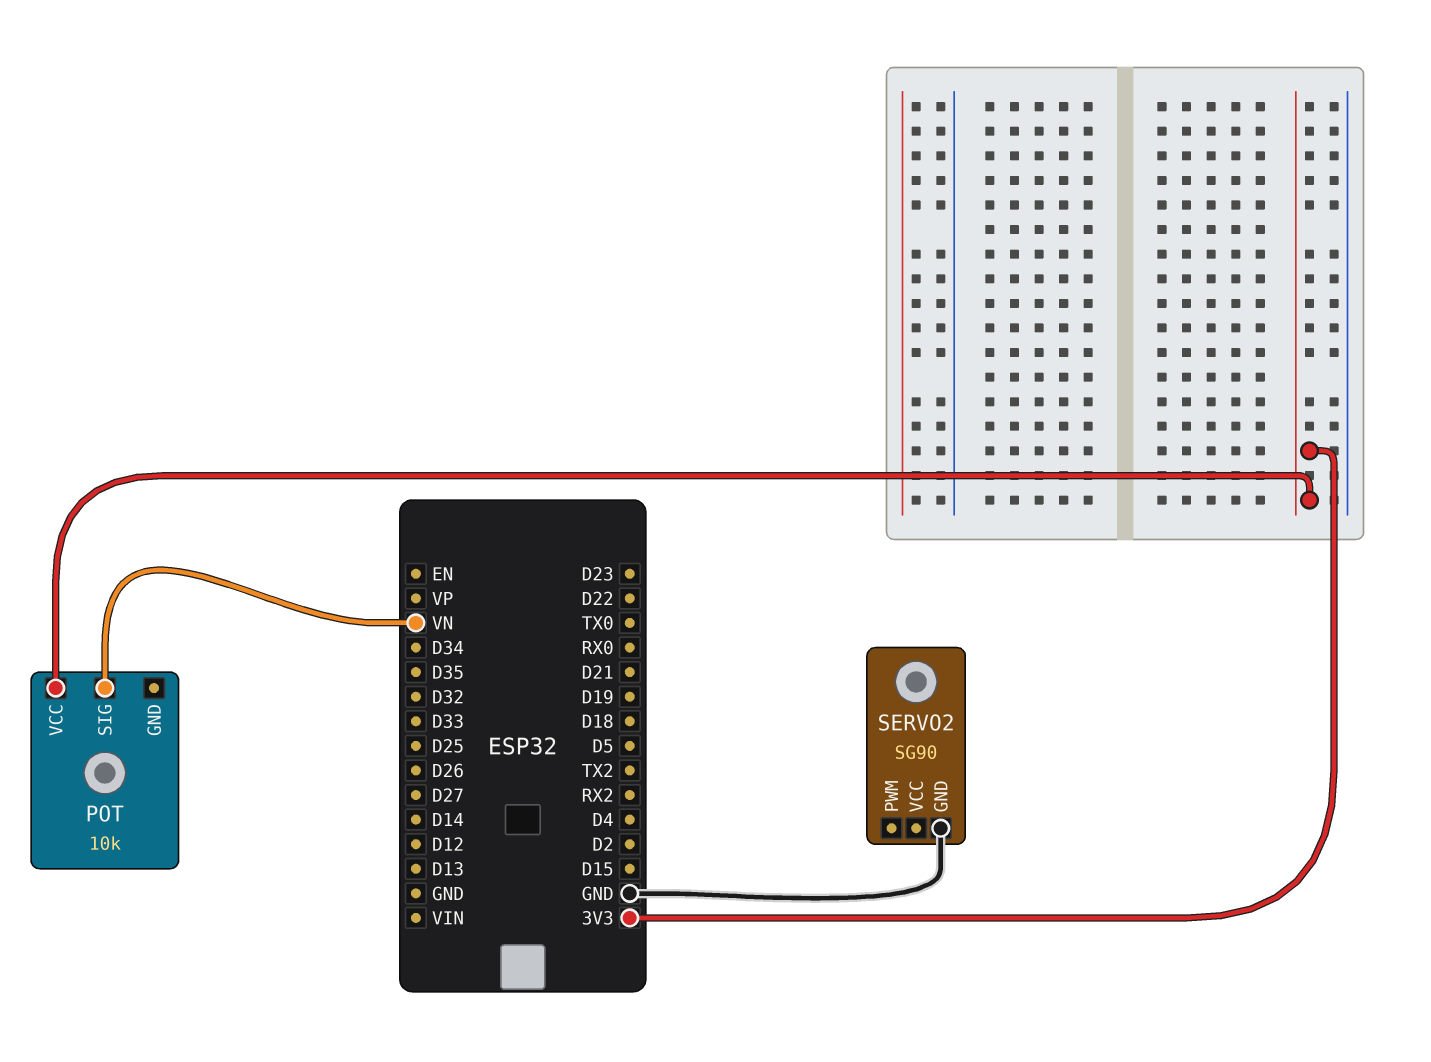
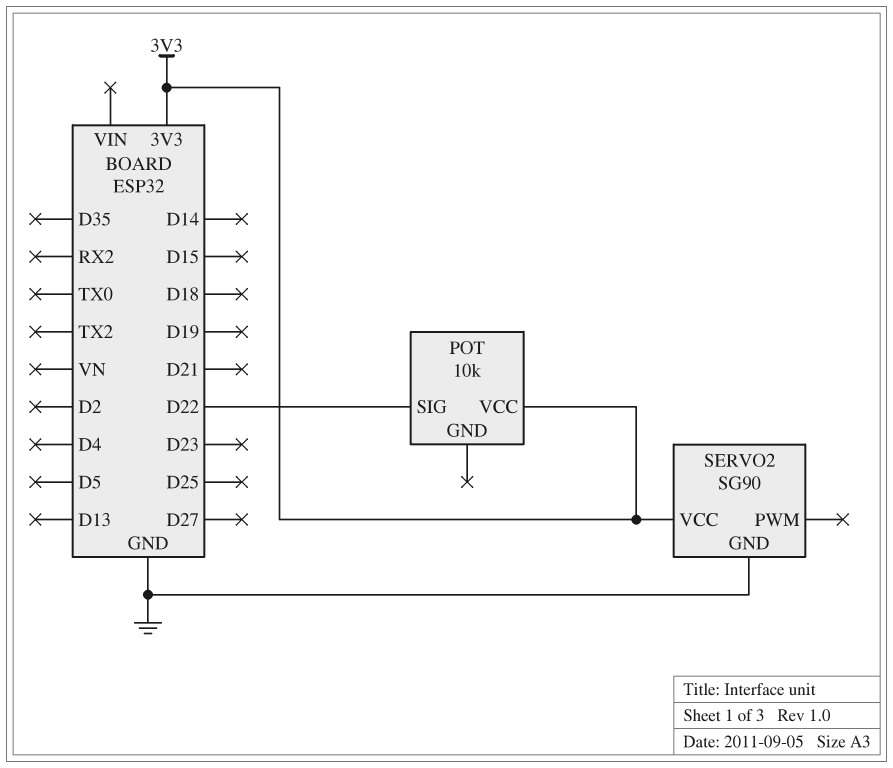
POT pin SIG: VN -> D22
SERVO2 pin VCC: none -> 3V3

